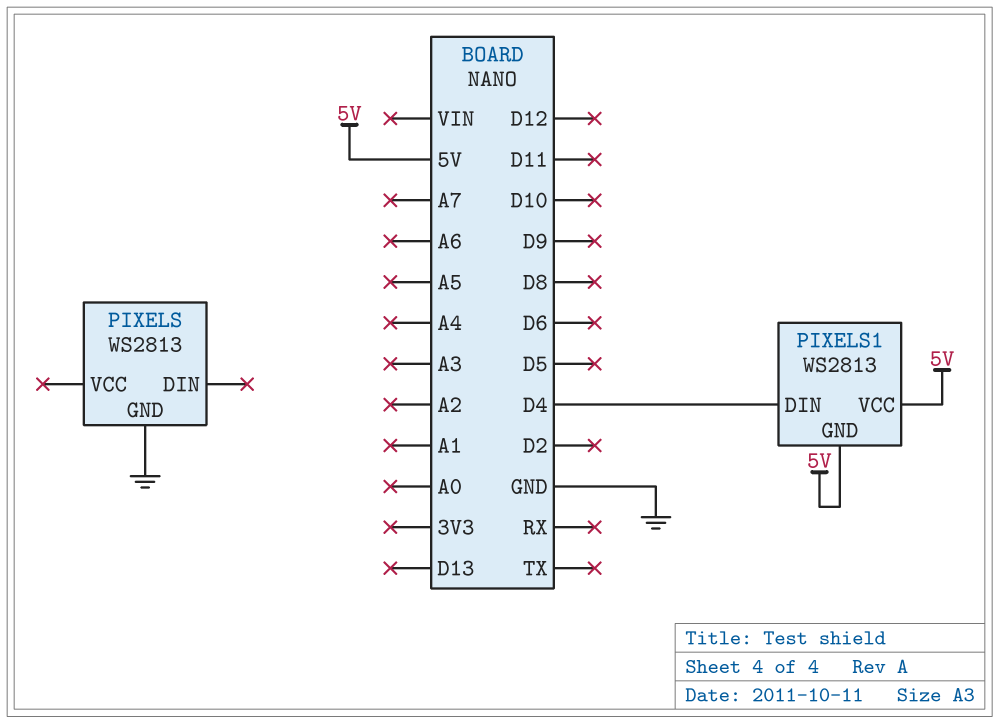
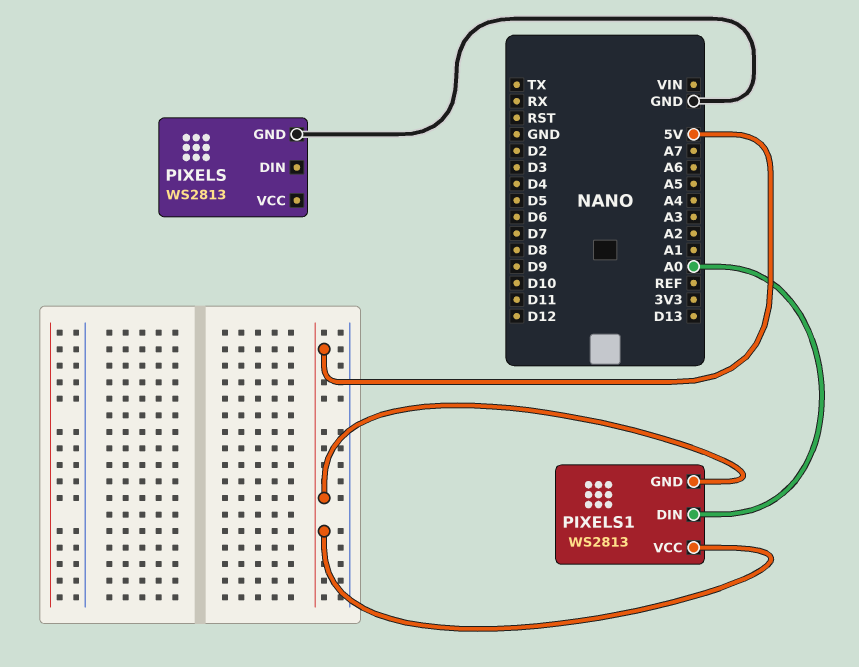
PIXELS1 pin DIN: D4 -> A0

